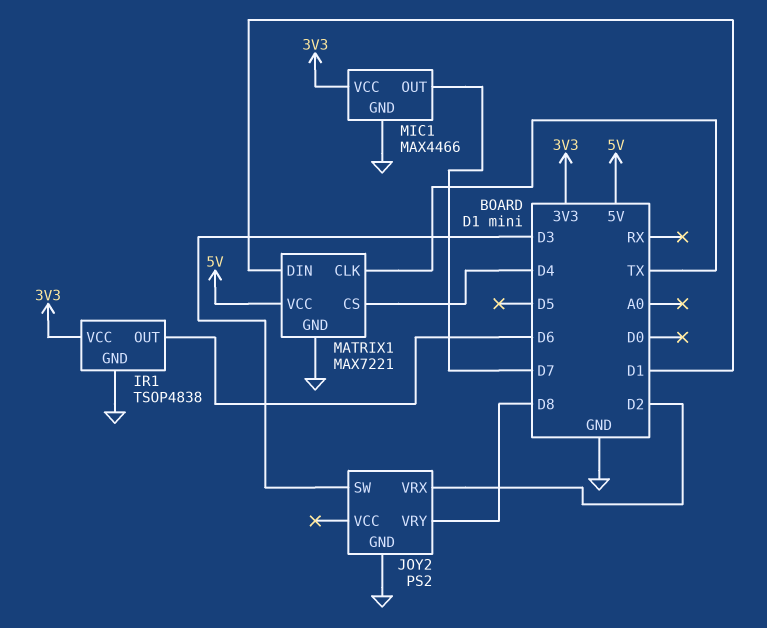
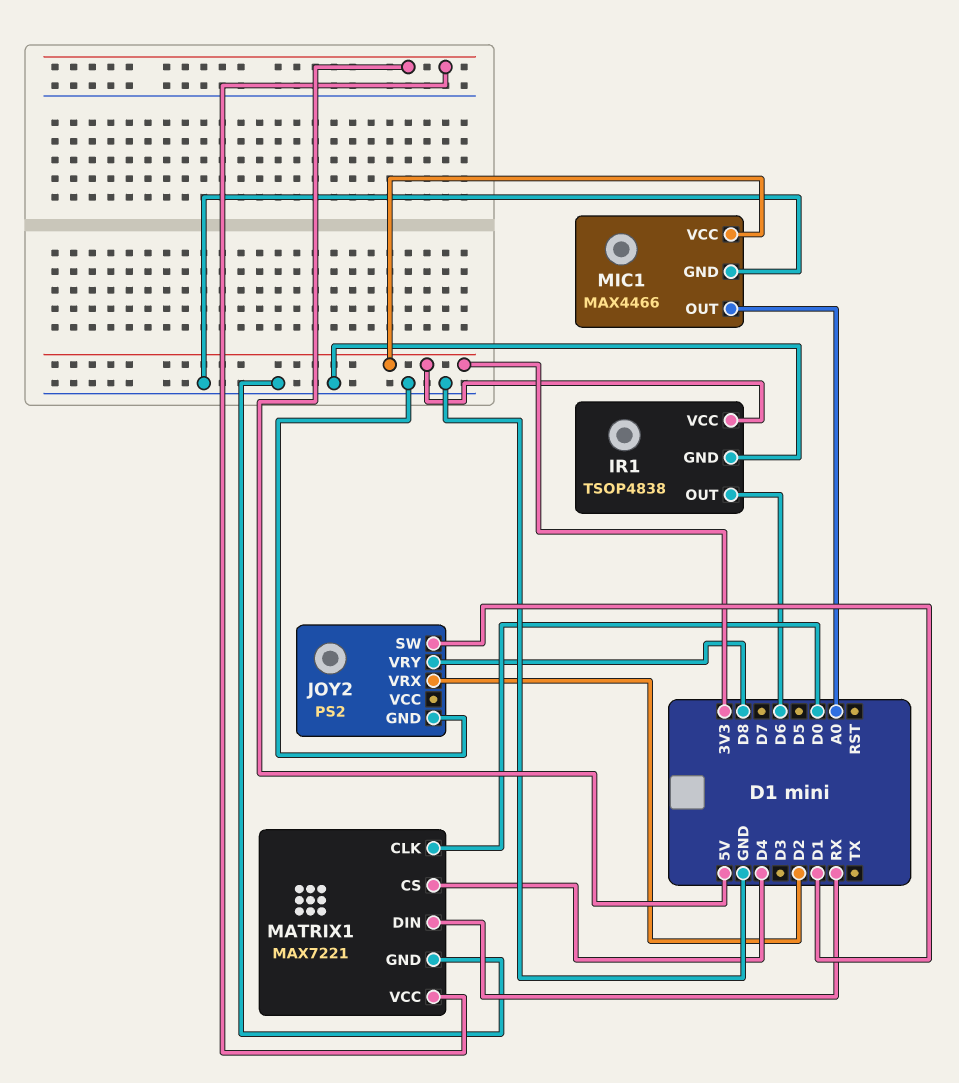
JOY2 pin SW: D3 -> D1
MATRIX1 pin CLK: TX -> D0
MATRIX1 pin DIN: D1 -> RX
MIC1 pin OUT: D7 -> A0

